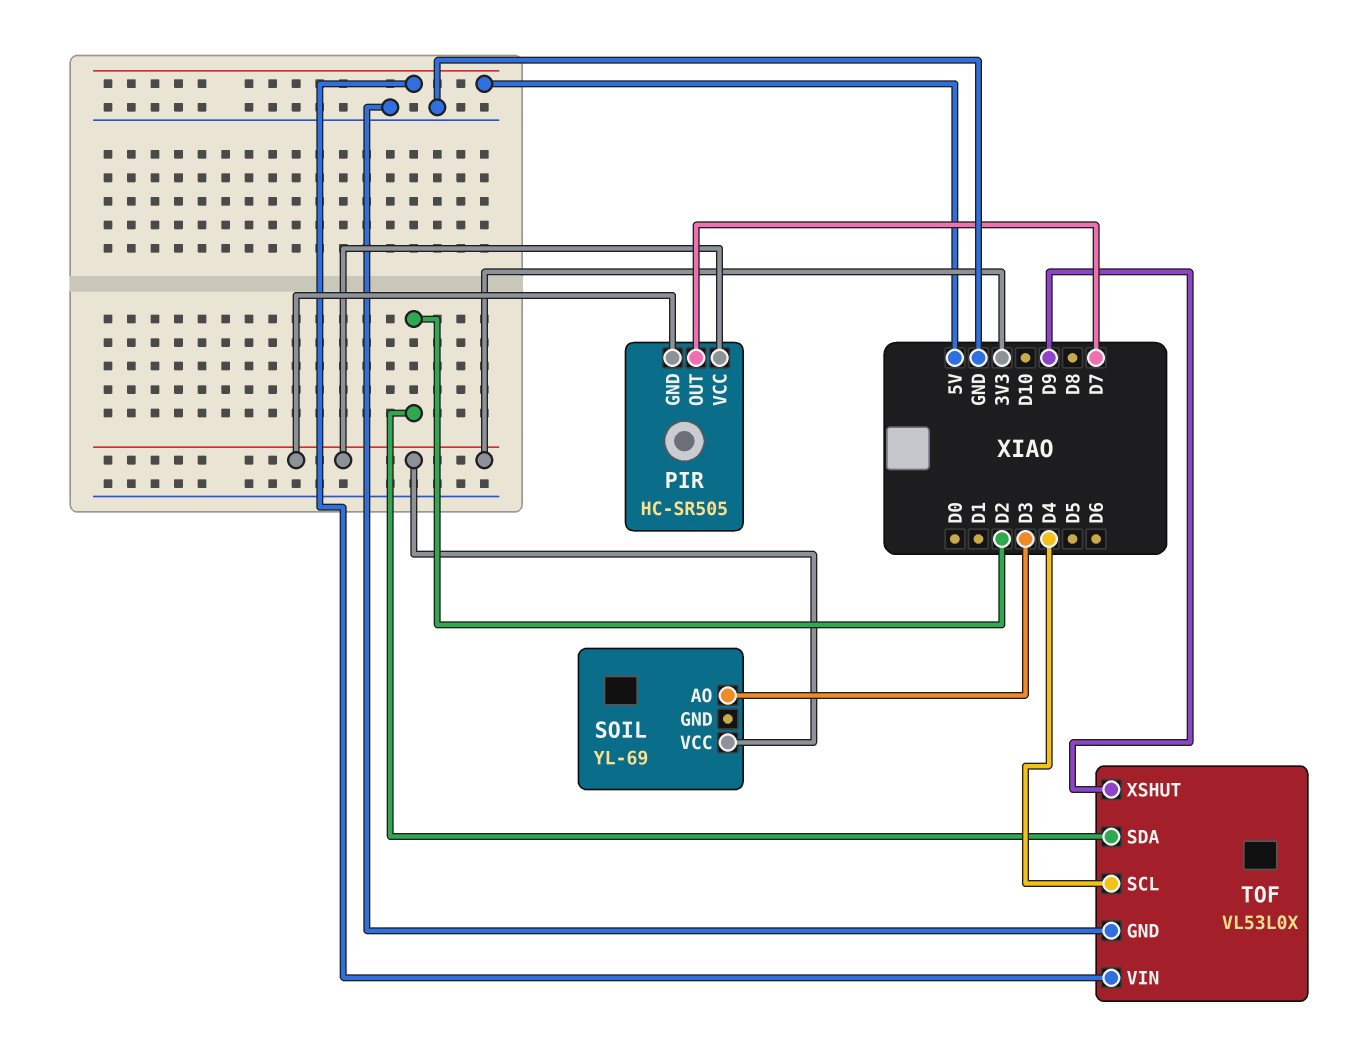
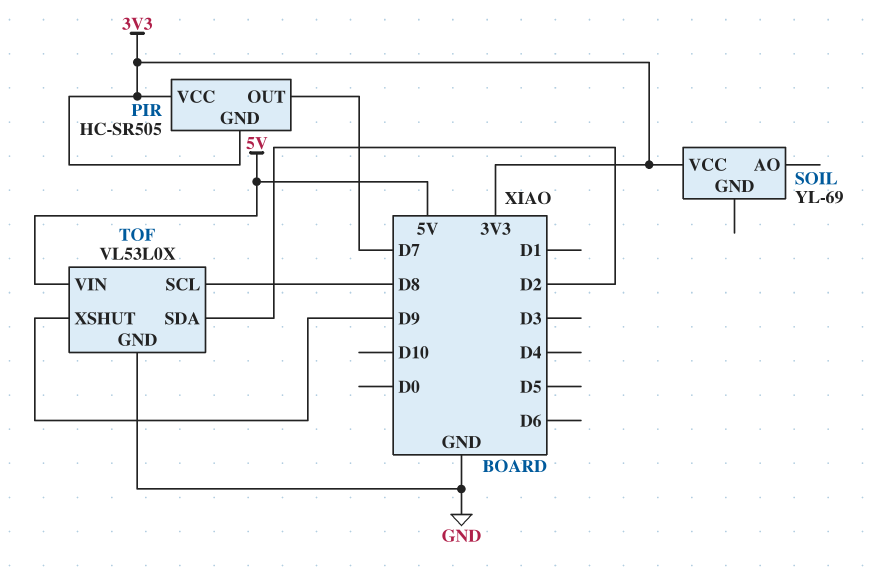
SOIL pin AO: D3 -> none
TOF pin SCL: D4 -> D8

